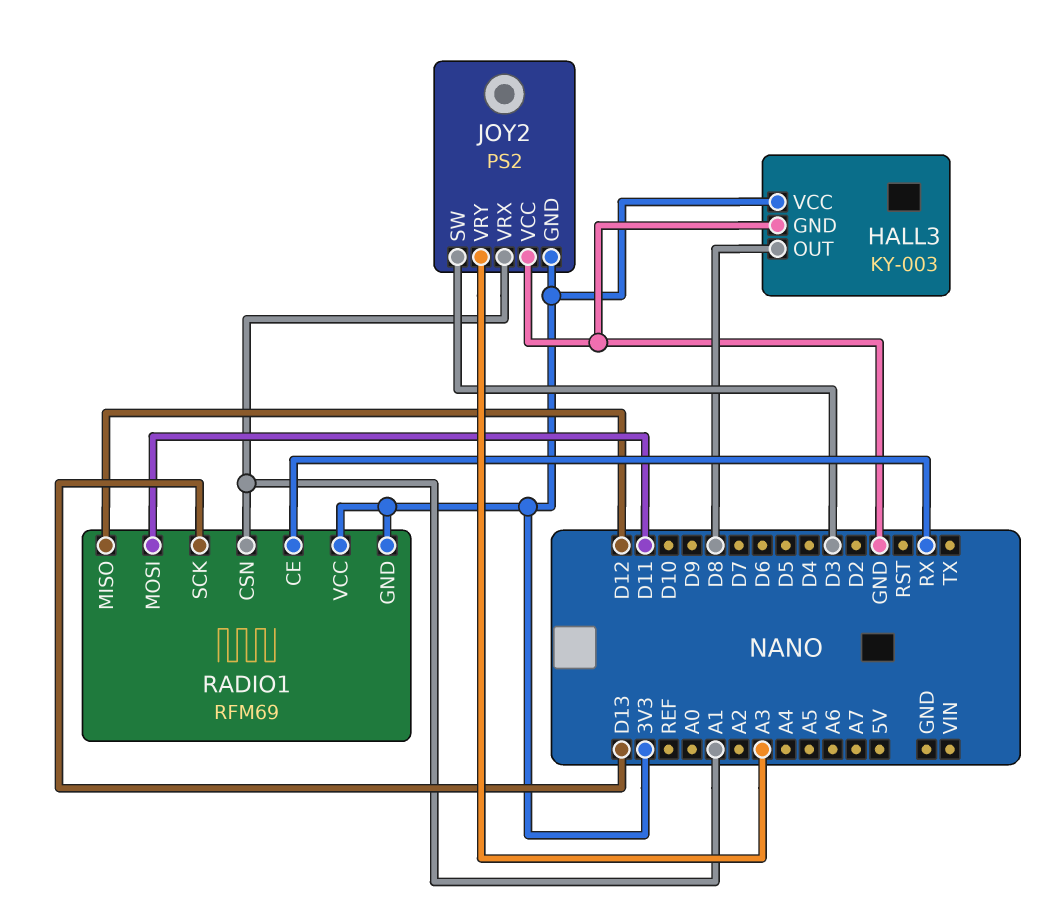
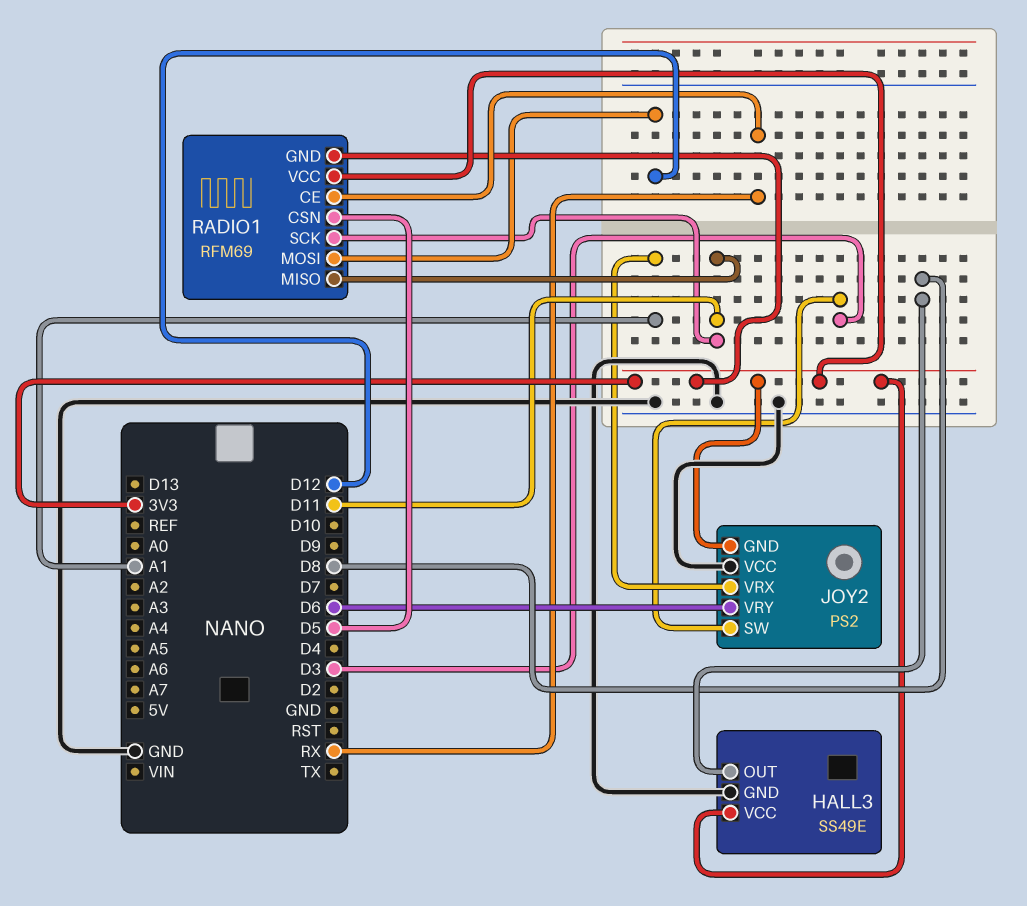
HALL3: KY-003 -> SS49E
JOY2 pin VRY: A3 -> D6
RADIO1 pin CSN: A1 -> D5
RADIO1 pin MISO: D12 -> D11
RADIO1 pin MOSI: D11 -> D12
RADIO1 pin SCK: D13 -> D11

